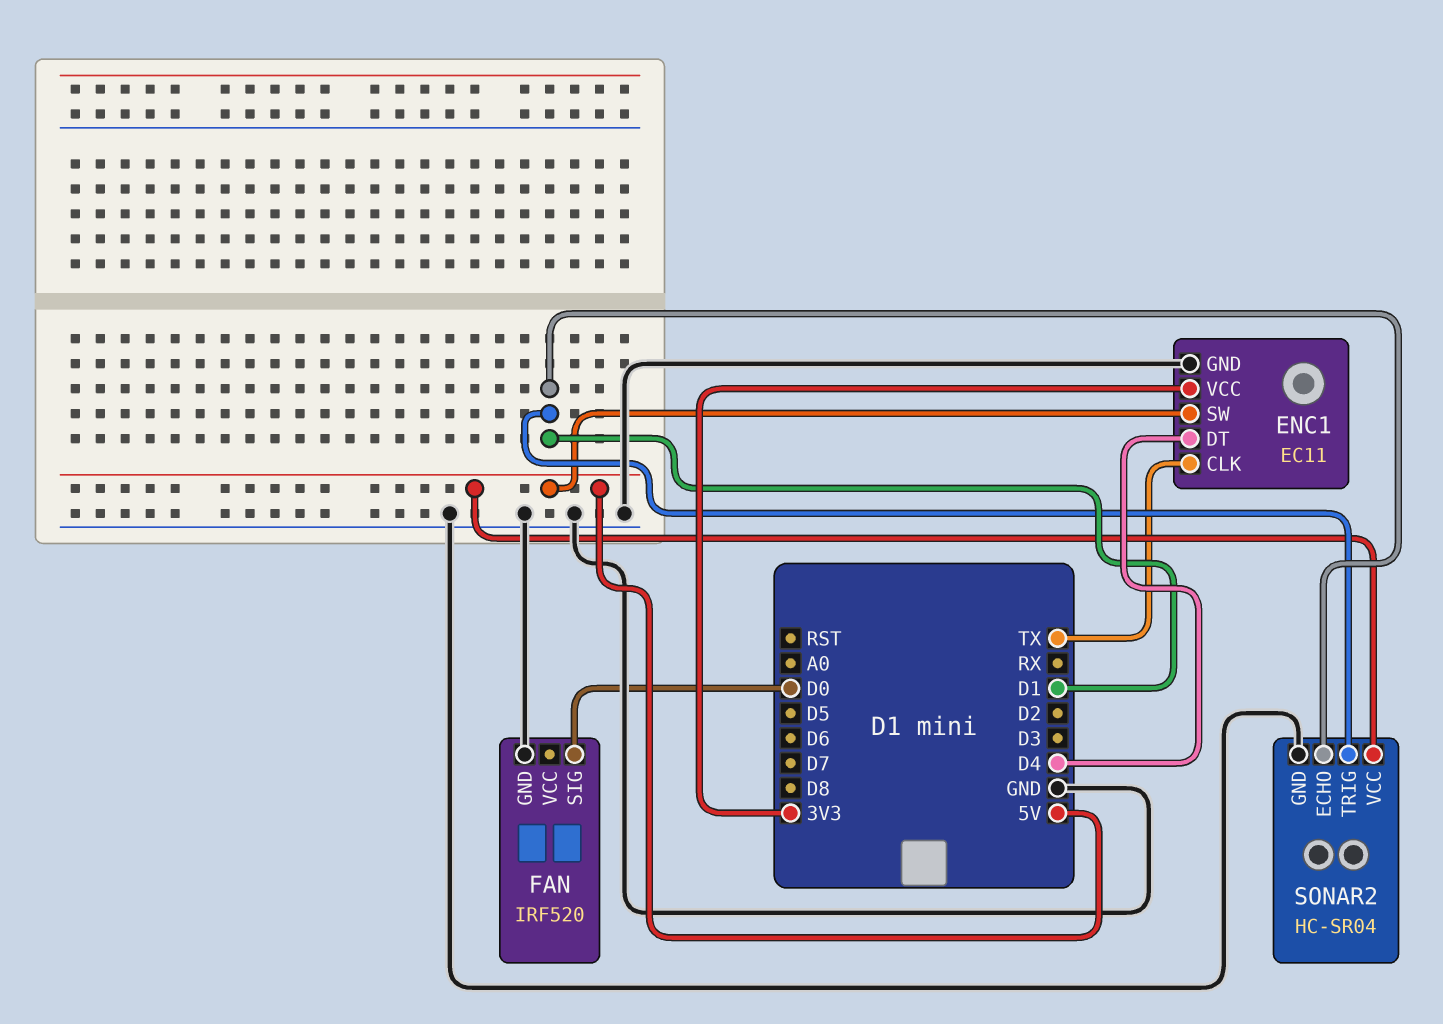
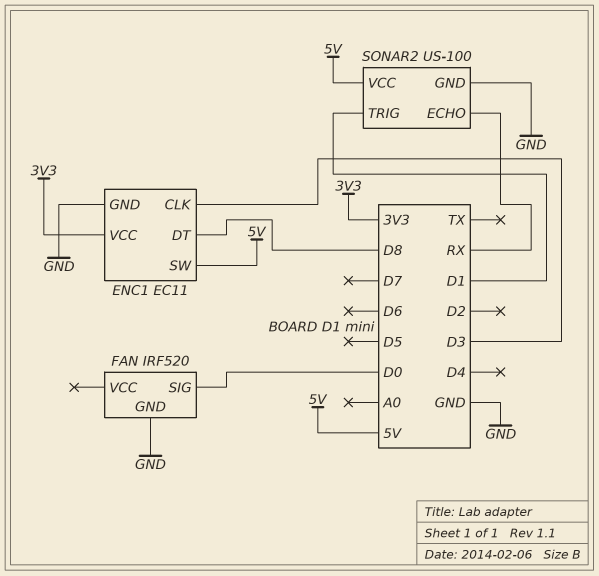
ENC1 pin CLK: TX -> D3
ENC1 pin DT: D4 -> D8
SONAR2: HC-SR04 -> US-100
SONAR2 pin ECHO: D1 -> RX

